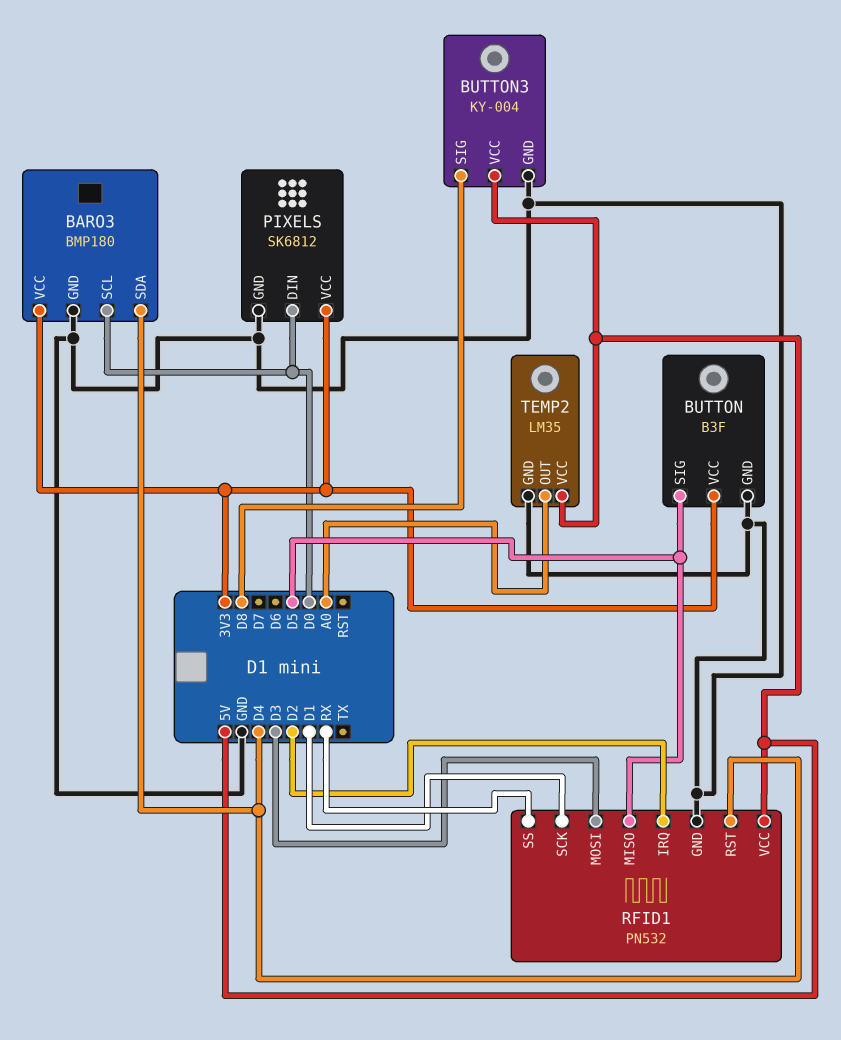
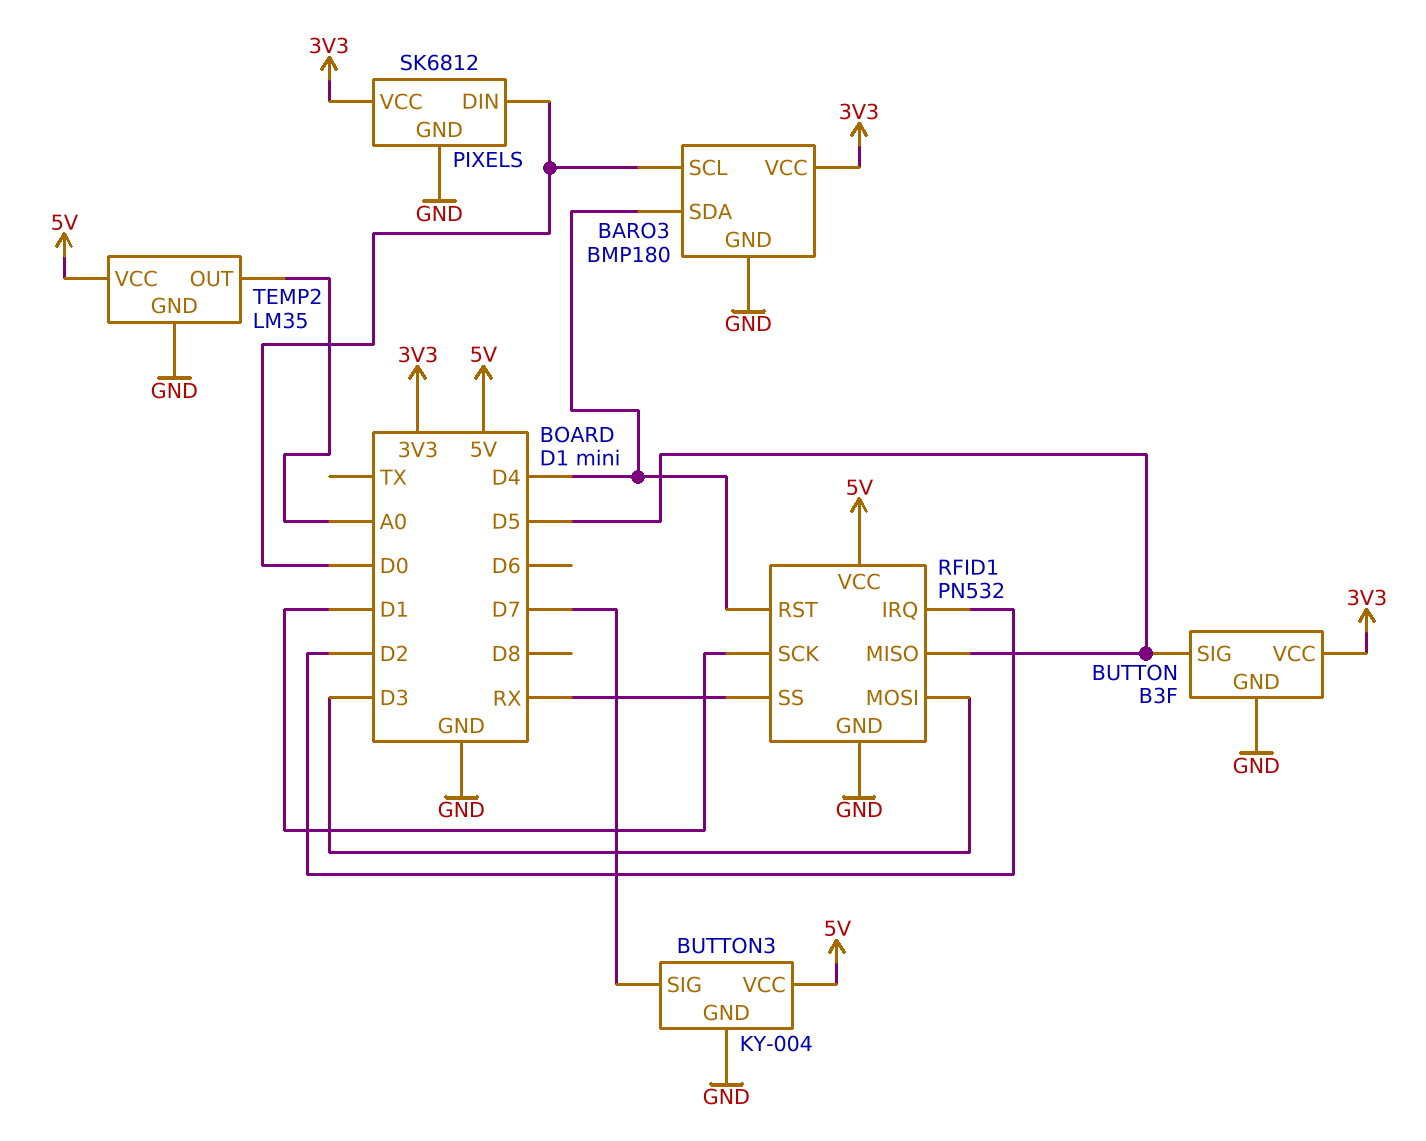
BUTTON3 pin SIG: D8 -> D7

